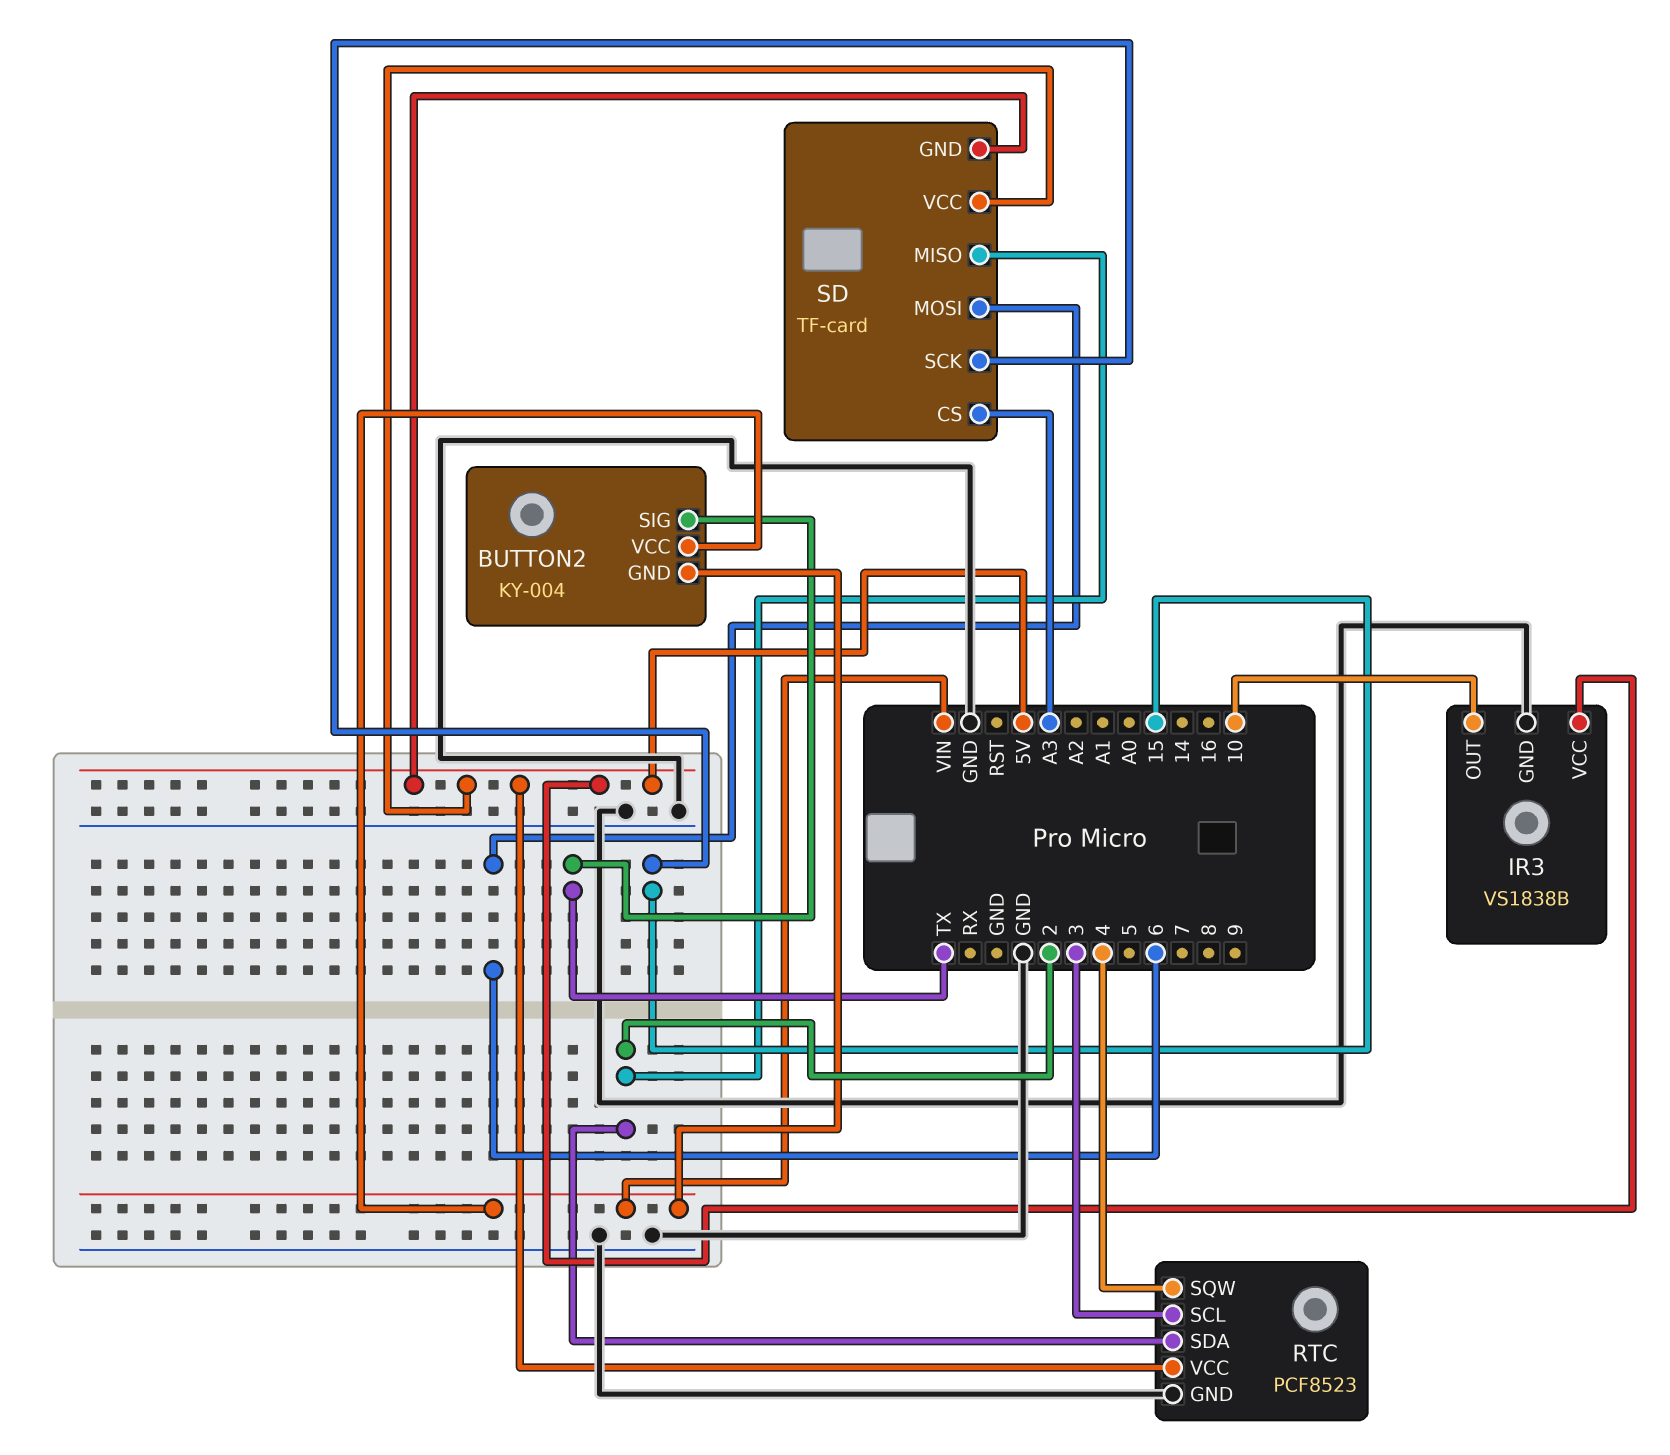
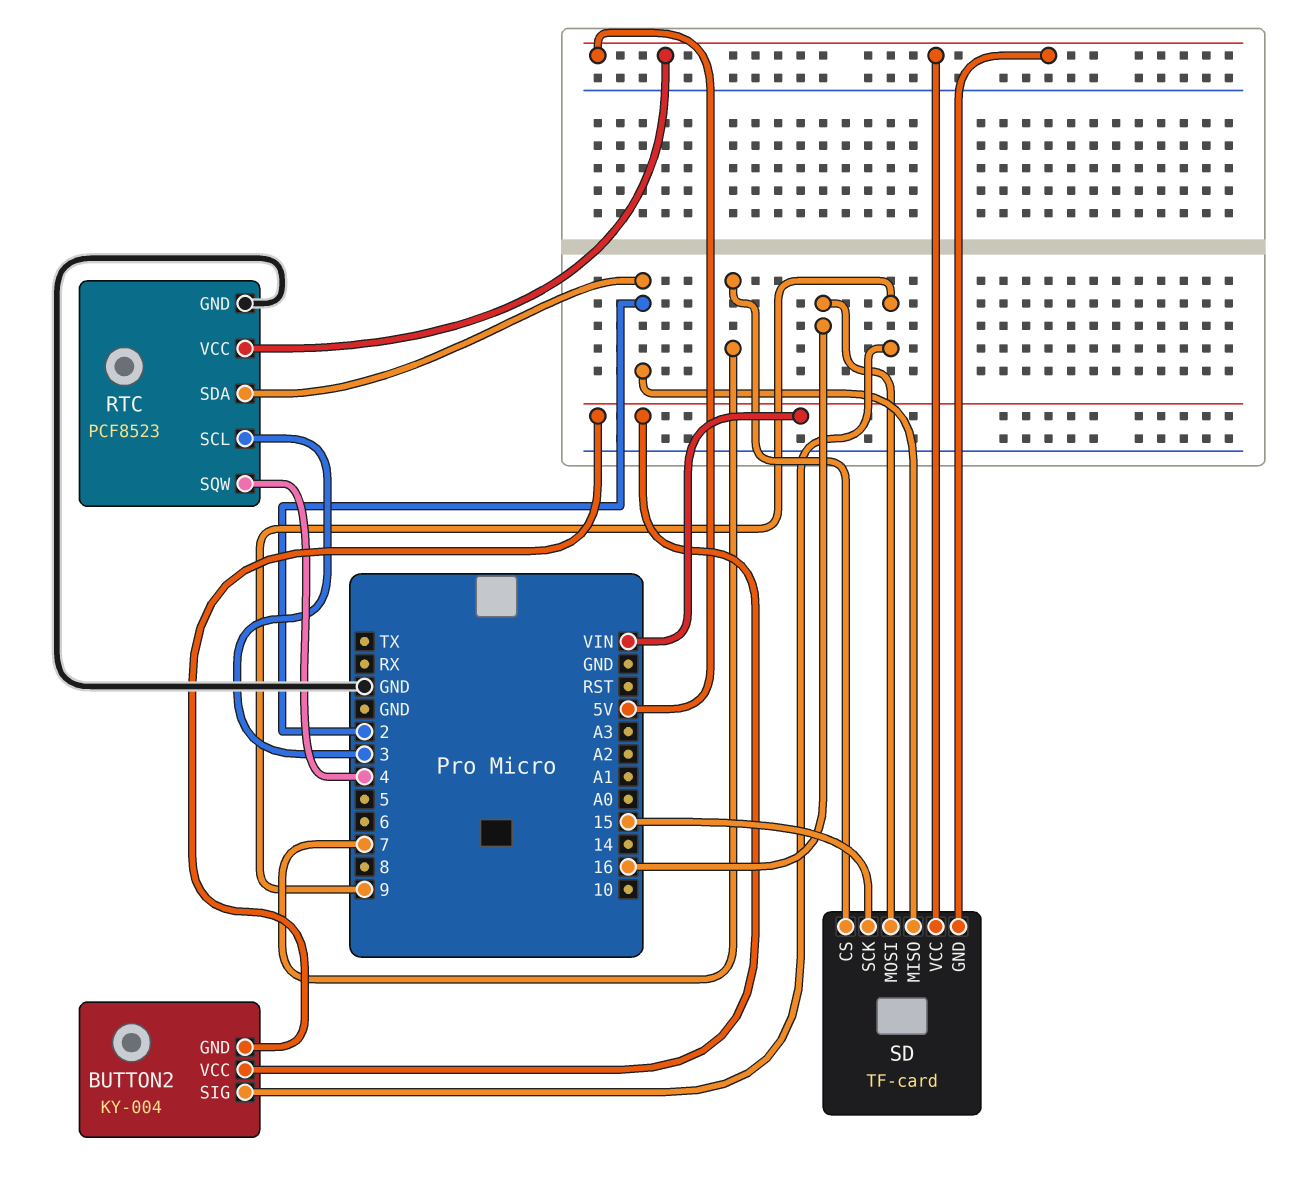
BUTTON2 pin SIG: TX -> 9
IR3: VS1838B -> none
IR3 pin GND: GND -> none
IR3 pin OUT: 10 -> none
IR3 pin VCC: 5V -> none
SD pin CS: A3 -> 7
SD pin MOSI: 6 -> 16

